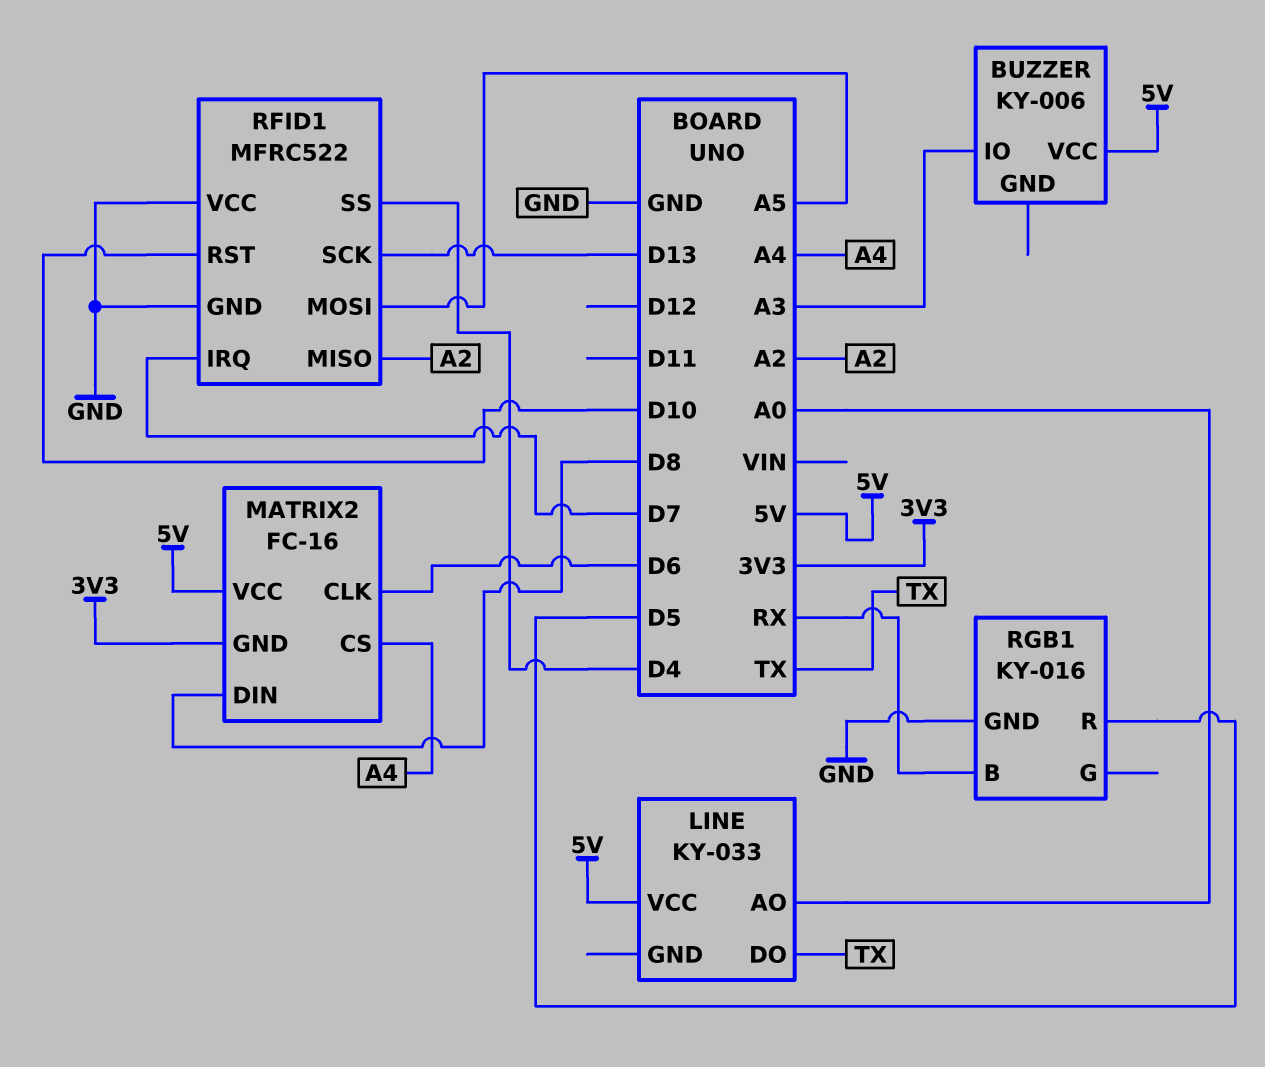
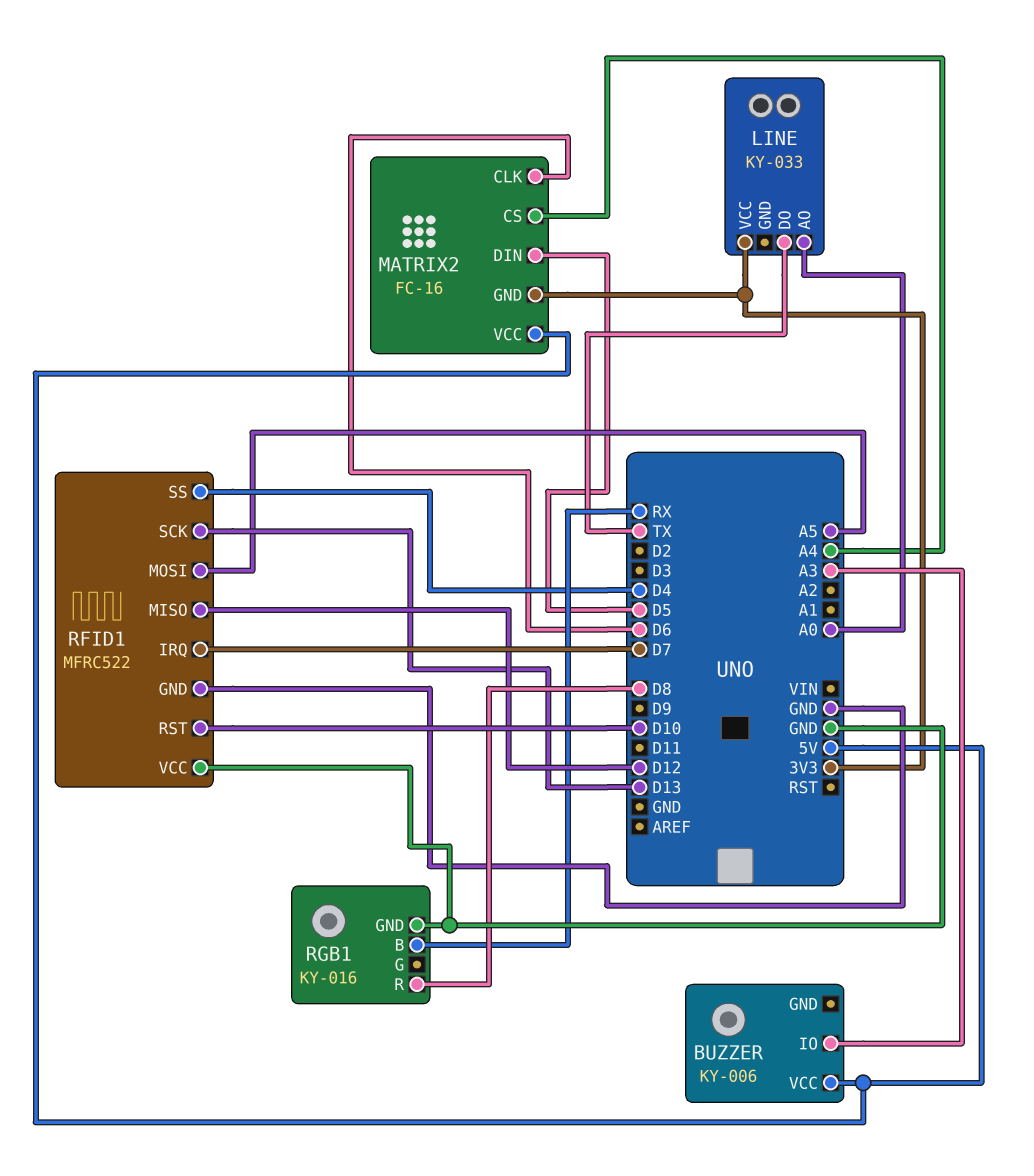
LINE pin VCC: 5V -> 3V3
MATRIX2 pin DIN: D8 -> D5
RFID1 pin MISO: A2 -> D12
RGB1 pin R: D5 -> D8

